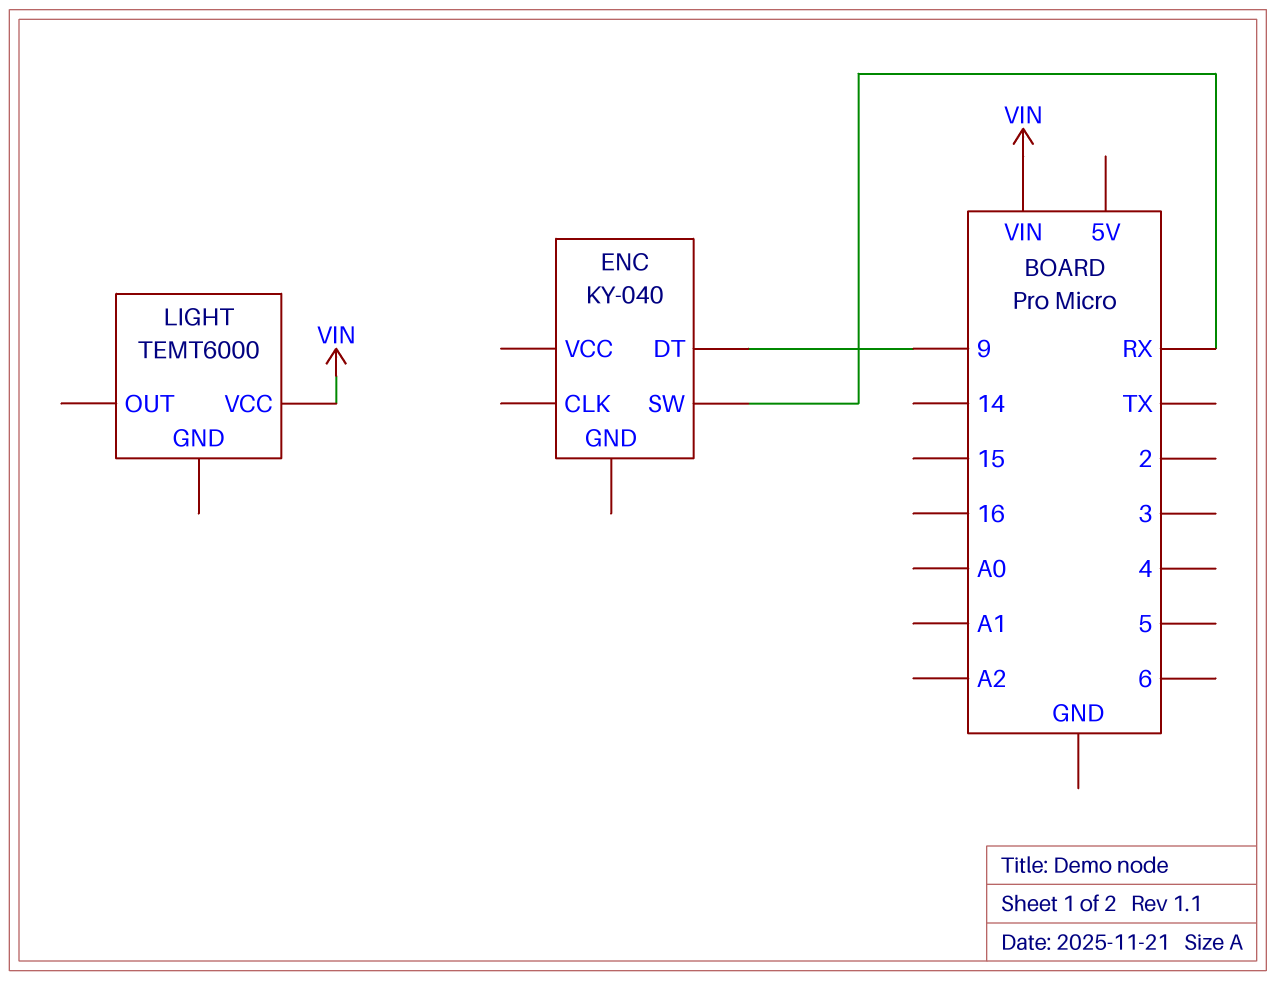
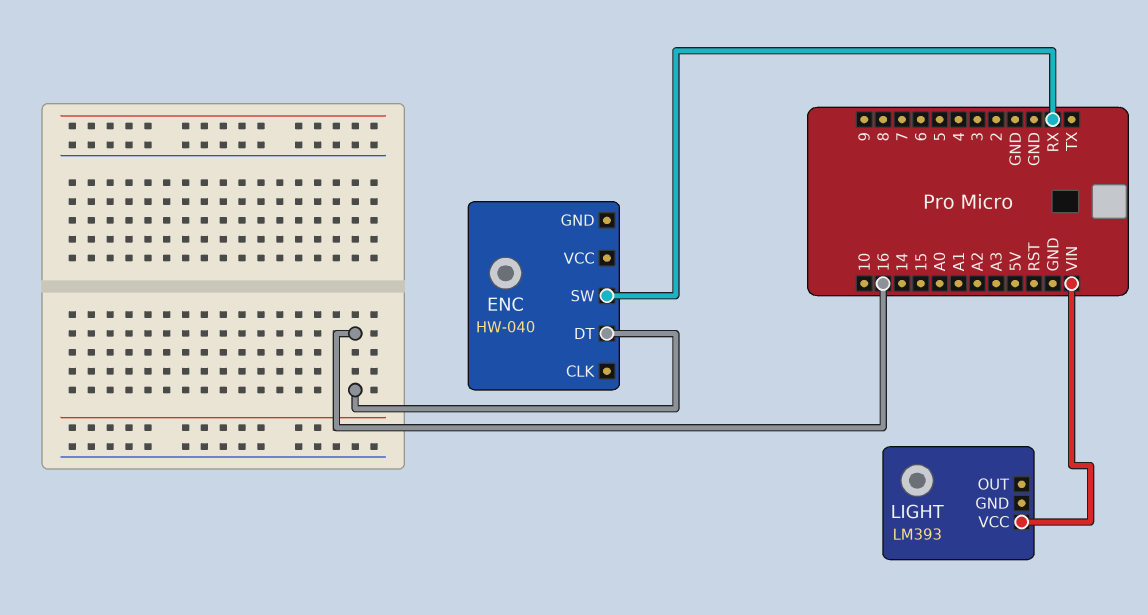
ENC: KY-040 -> HW-040
ENC pin DT: 9 -> 16
LIGHT: TEMT6000 -> LM393

